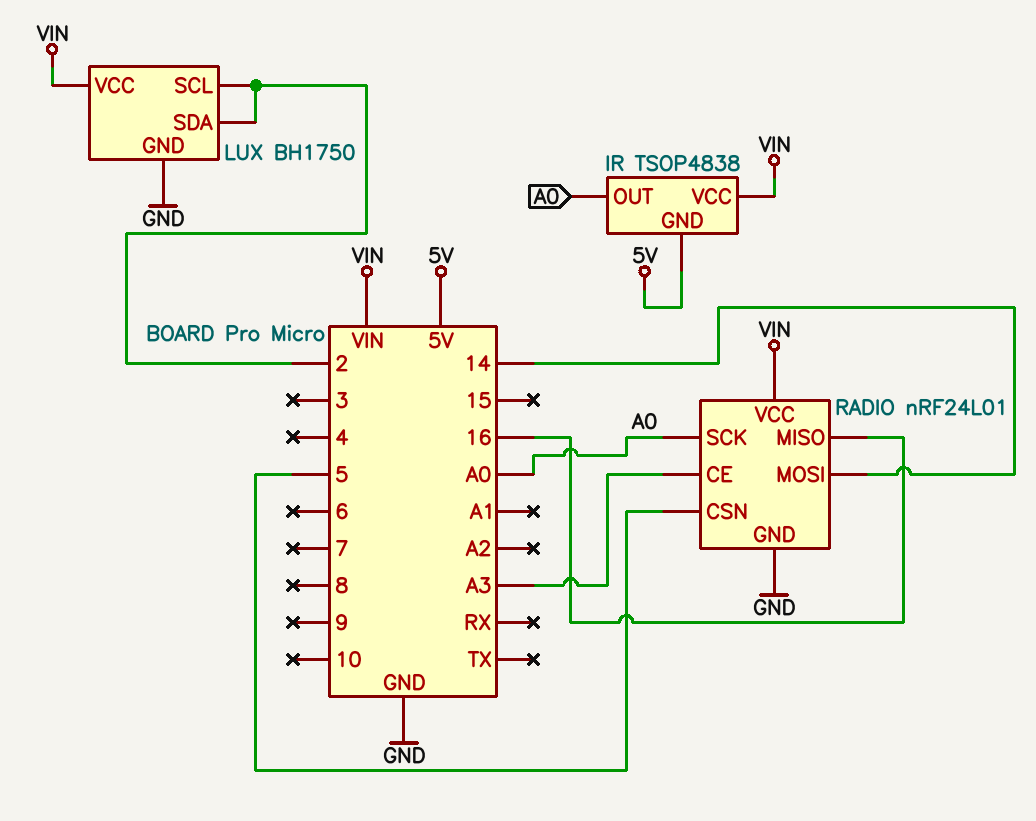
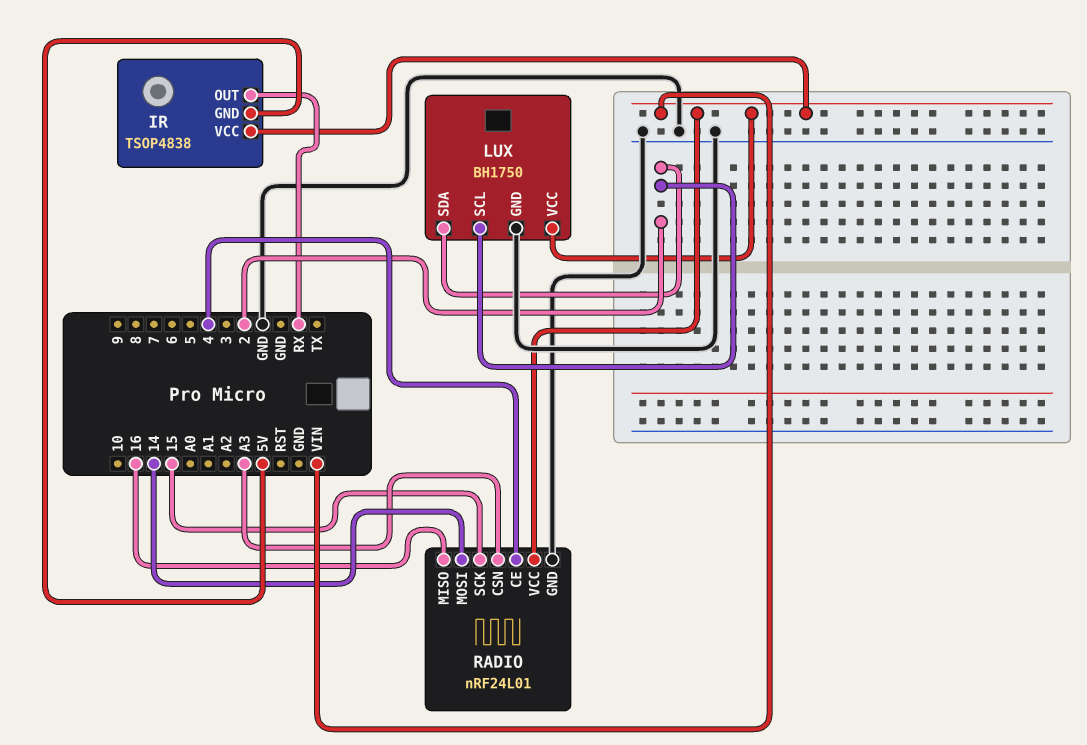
IR pin OUT: A0 -> RX
RADIO pin CE: A3 -> 4
RADIO pin CSN: 5 -> A3
RADIO pin SCK: A0 -> 15

